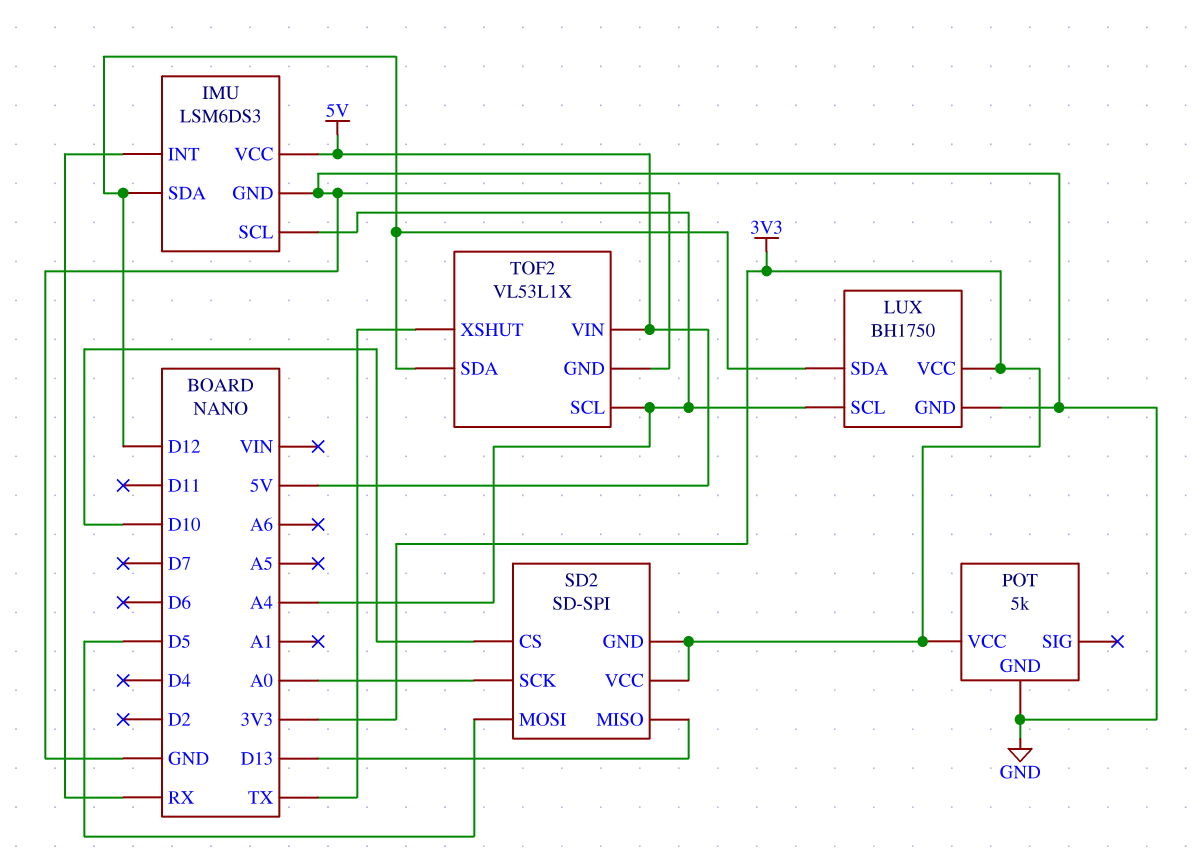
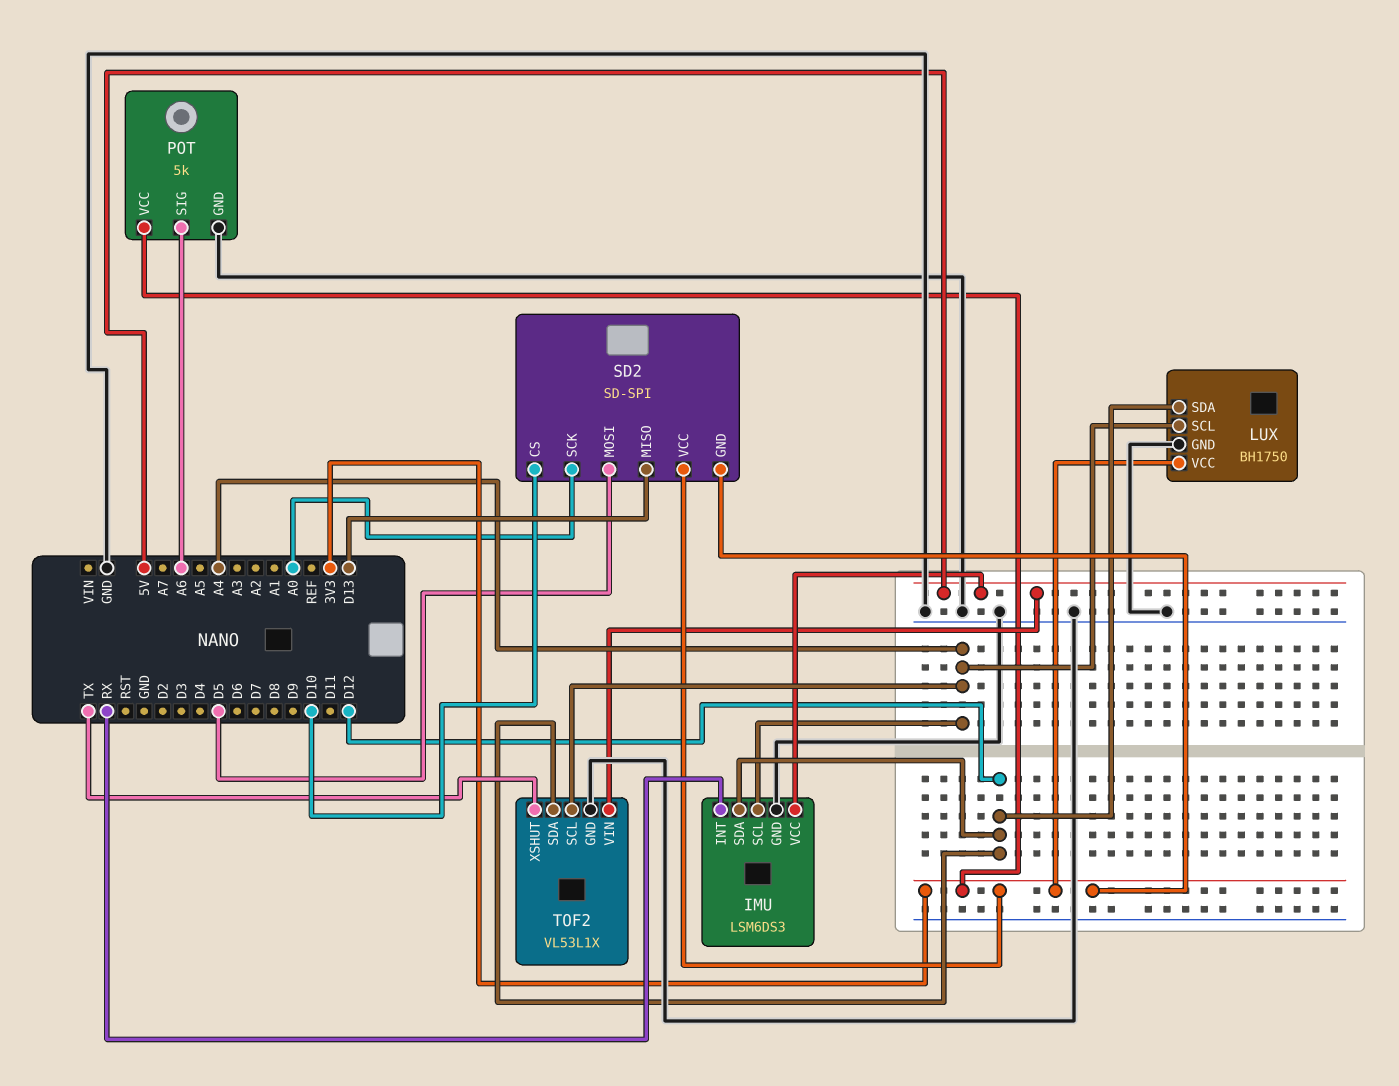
POT pin SIG: none -> A6

